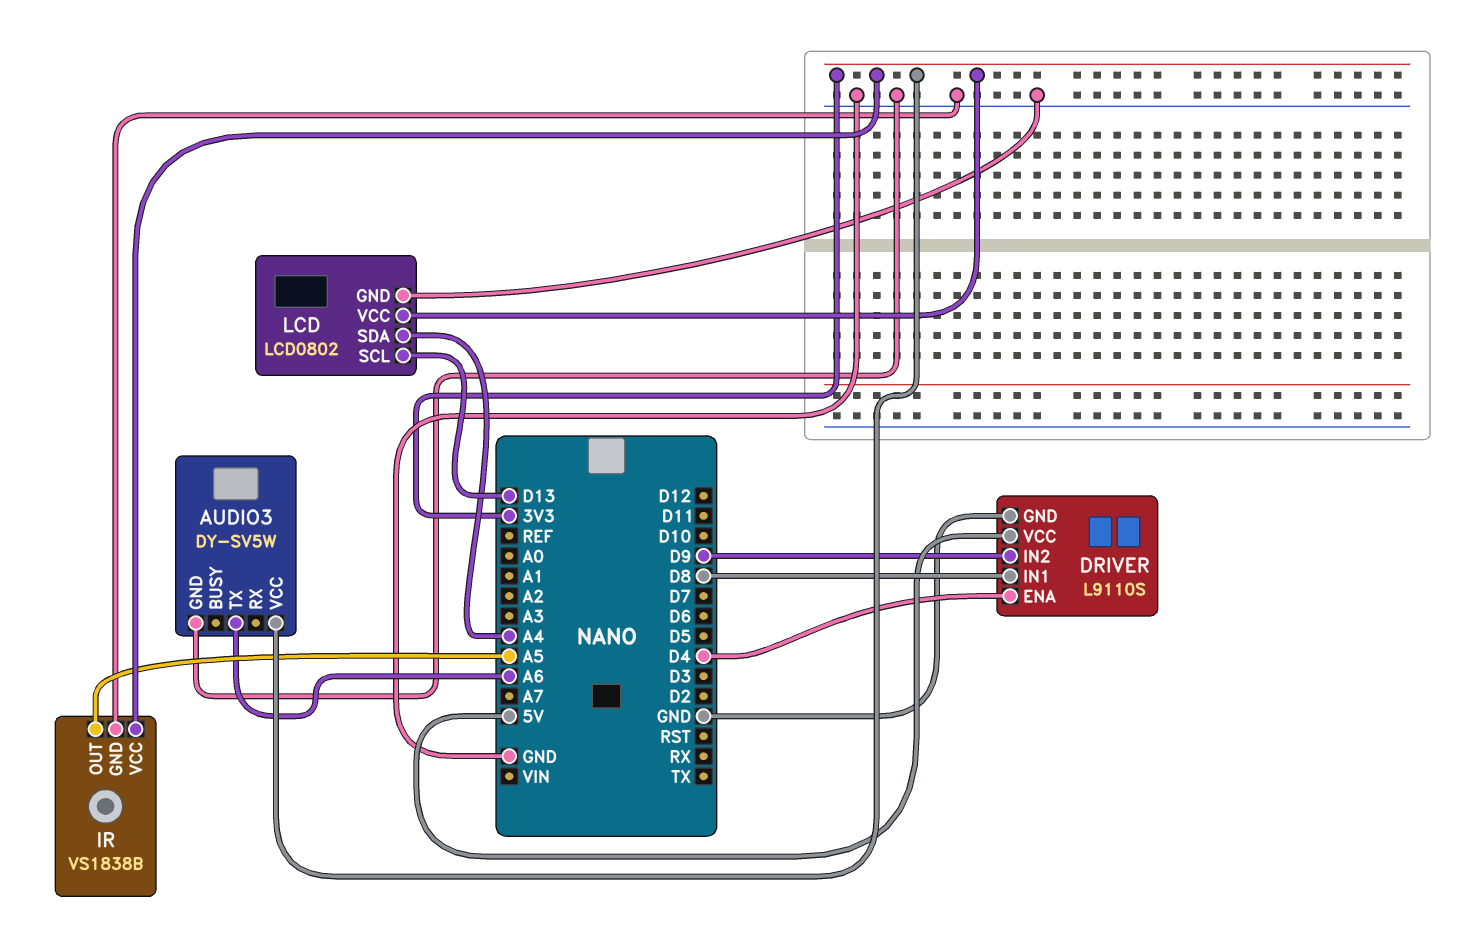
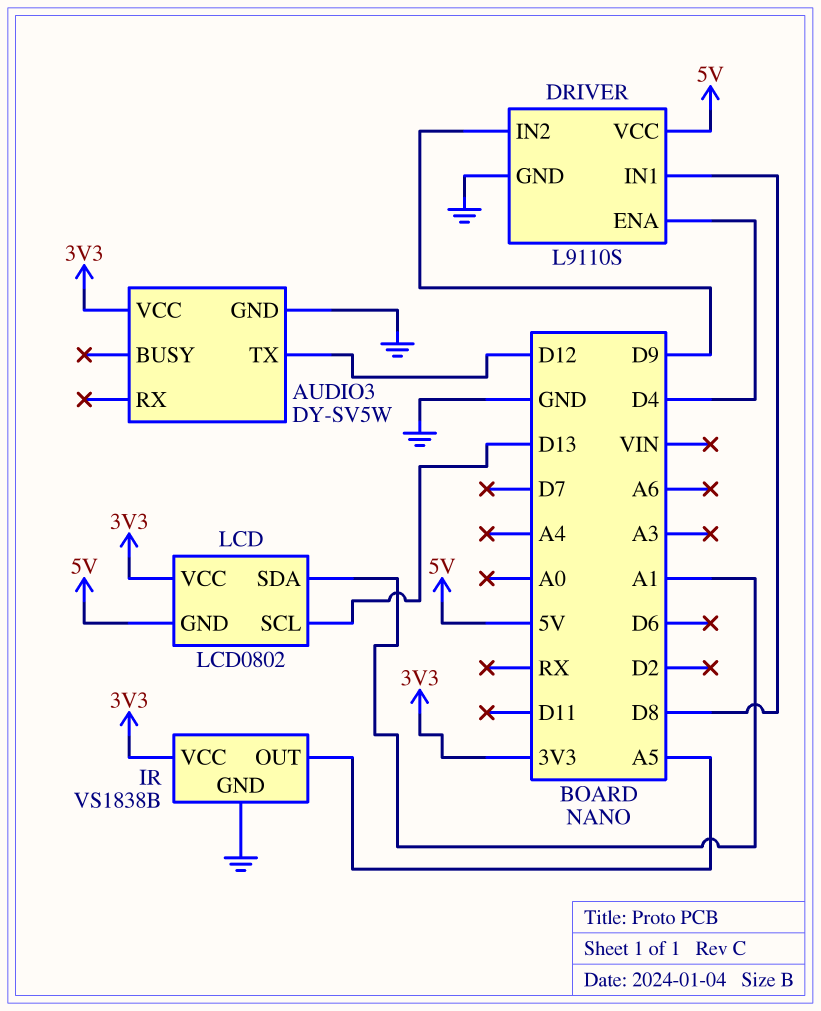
AUDIO3 pin TX: A6 -> D12
LCD pin GND: GND -> 5V
LCD pin SDA: A4 -> A1

